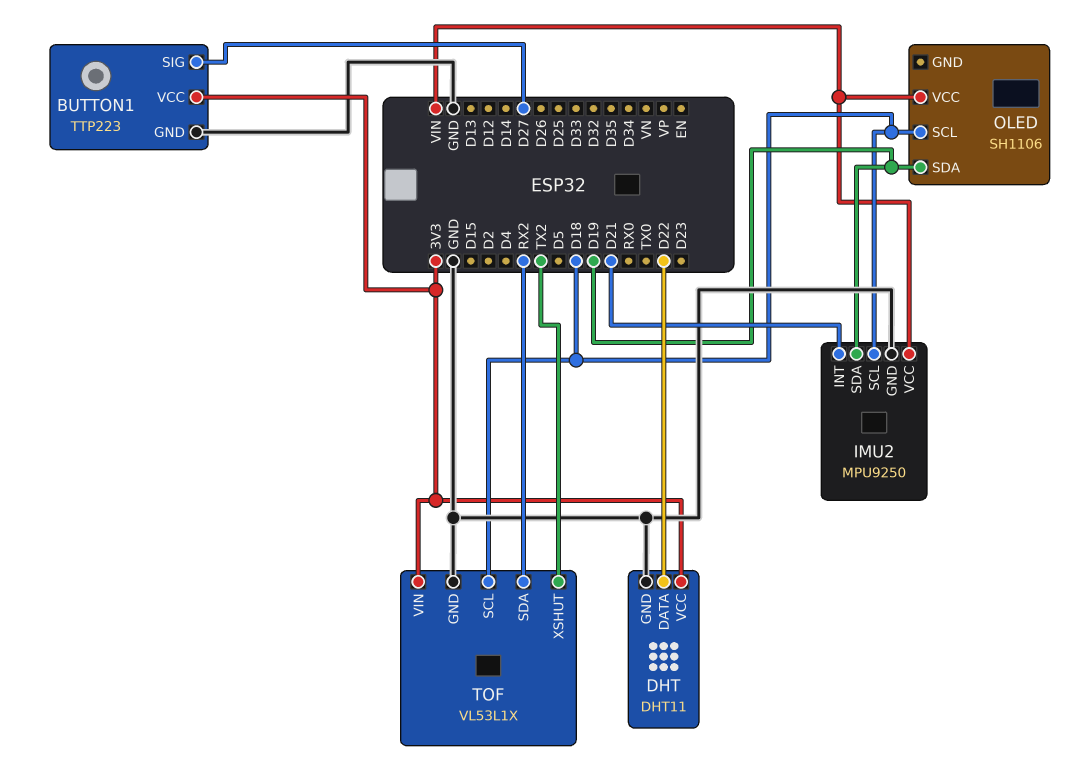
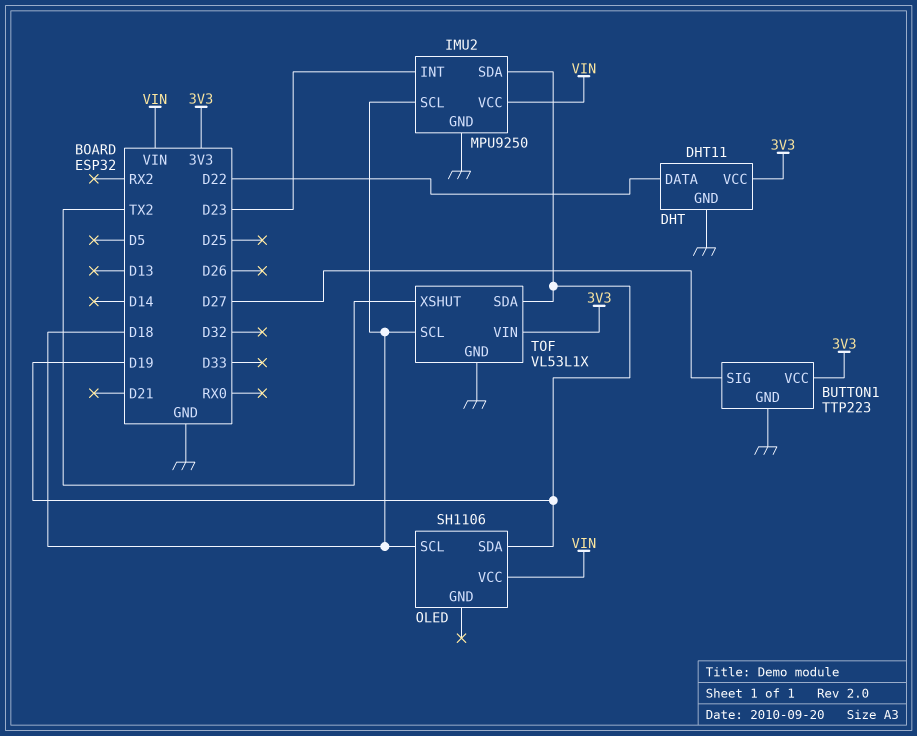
IMU2 pin INT: D21 -> D23
TOF pin SDA: RX2 -> D19

